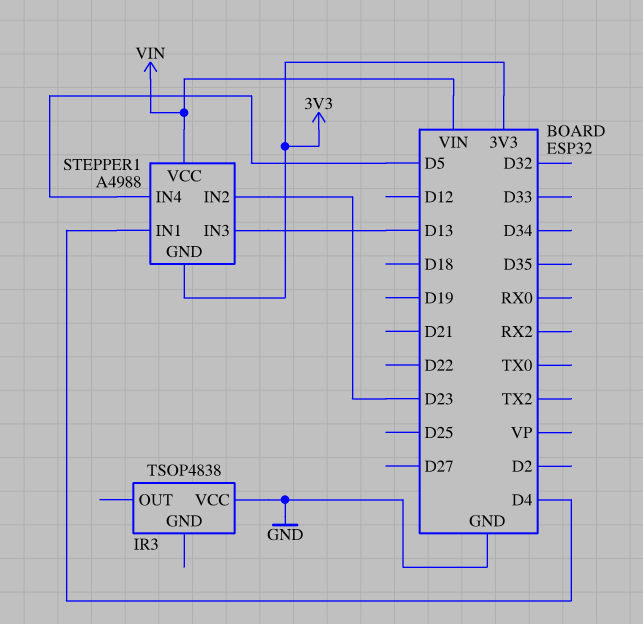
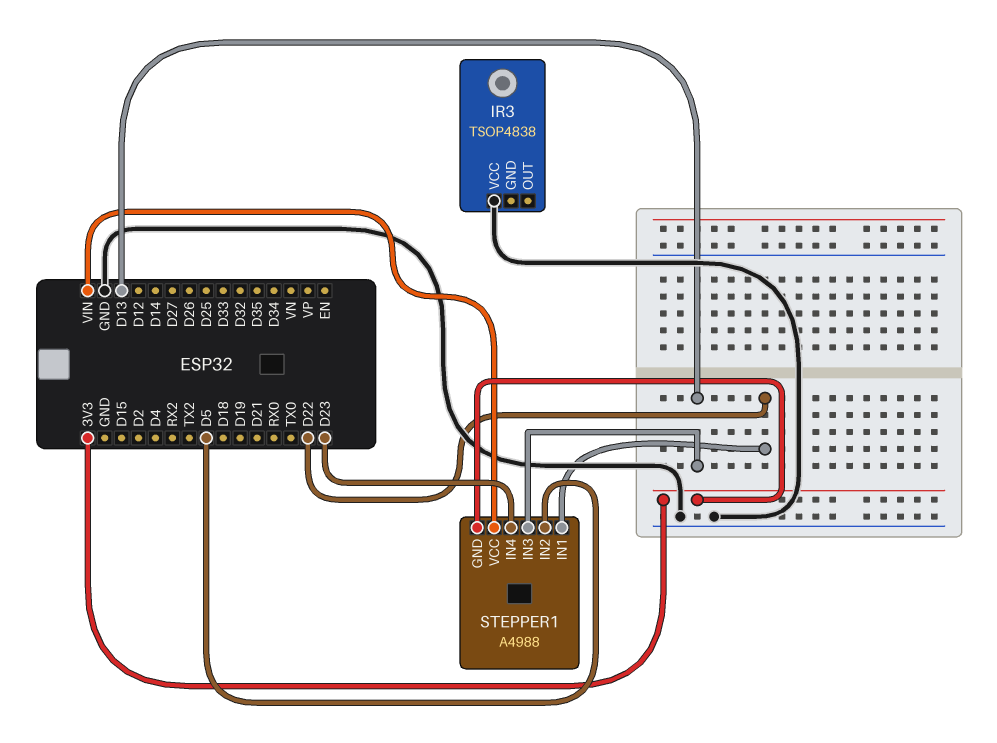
STEPPER1 pin IN1: D4 -> D22
STEPPER1 pin IN2: D23 -> D5
STEPPER1 pin IN4: D5 -> D23

